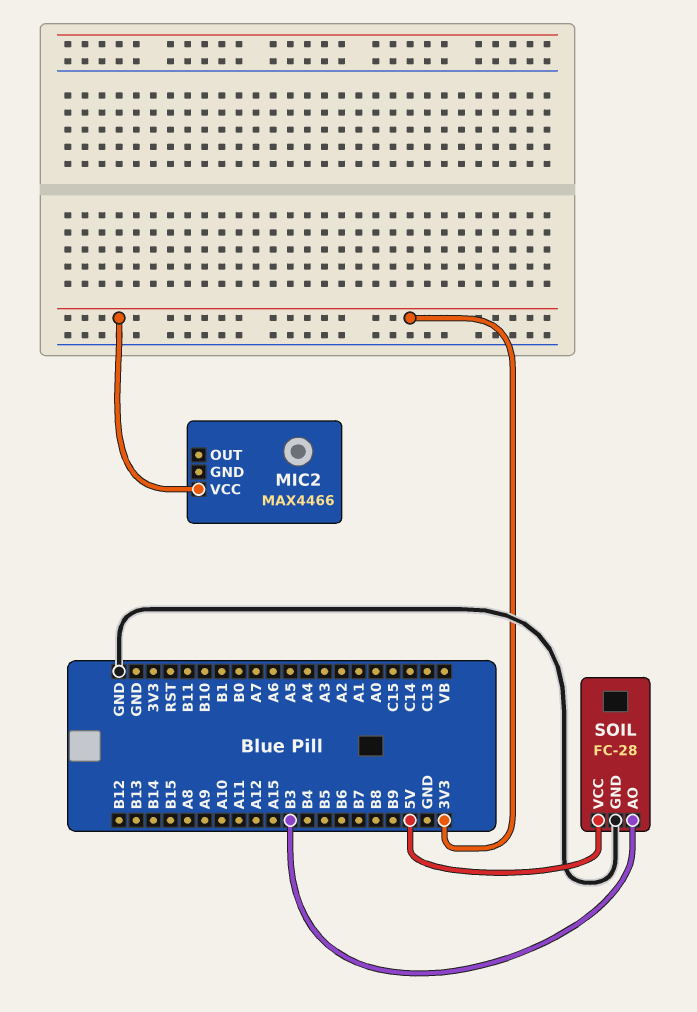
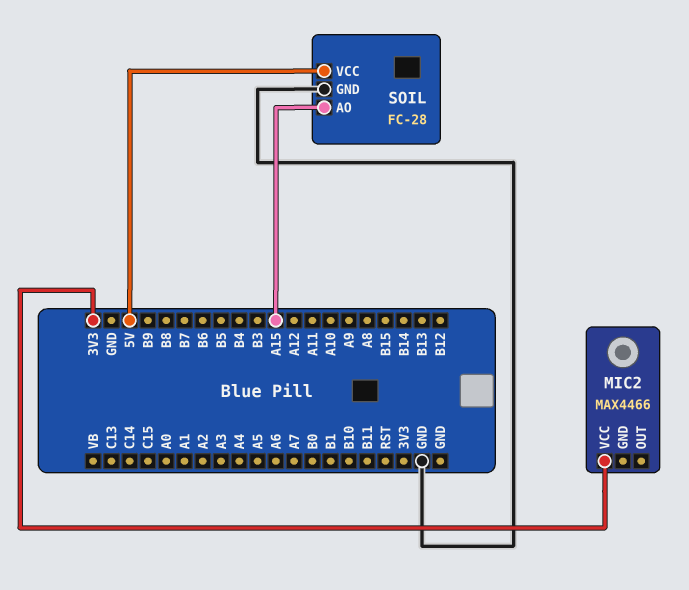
SOIL pin AO: B3 -> A15

